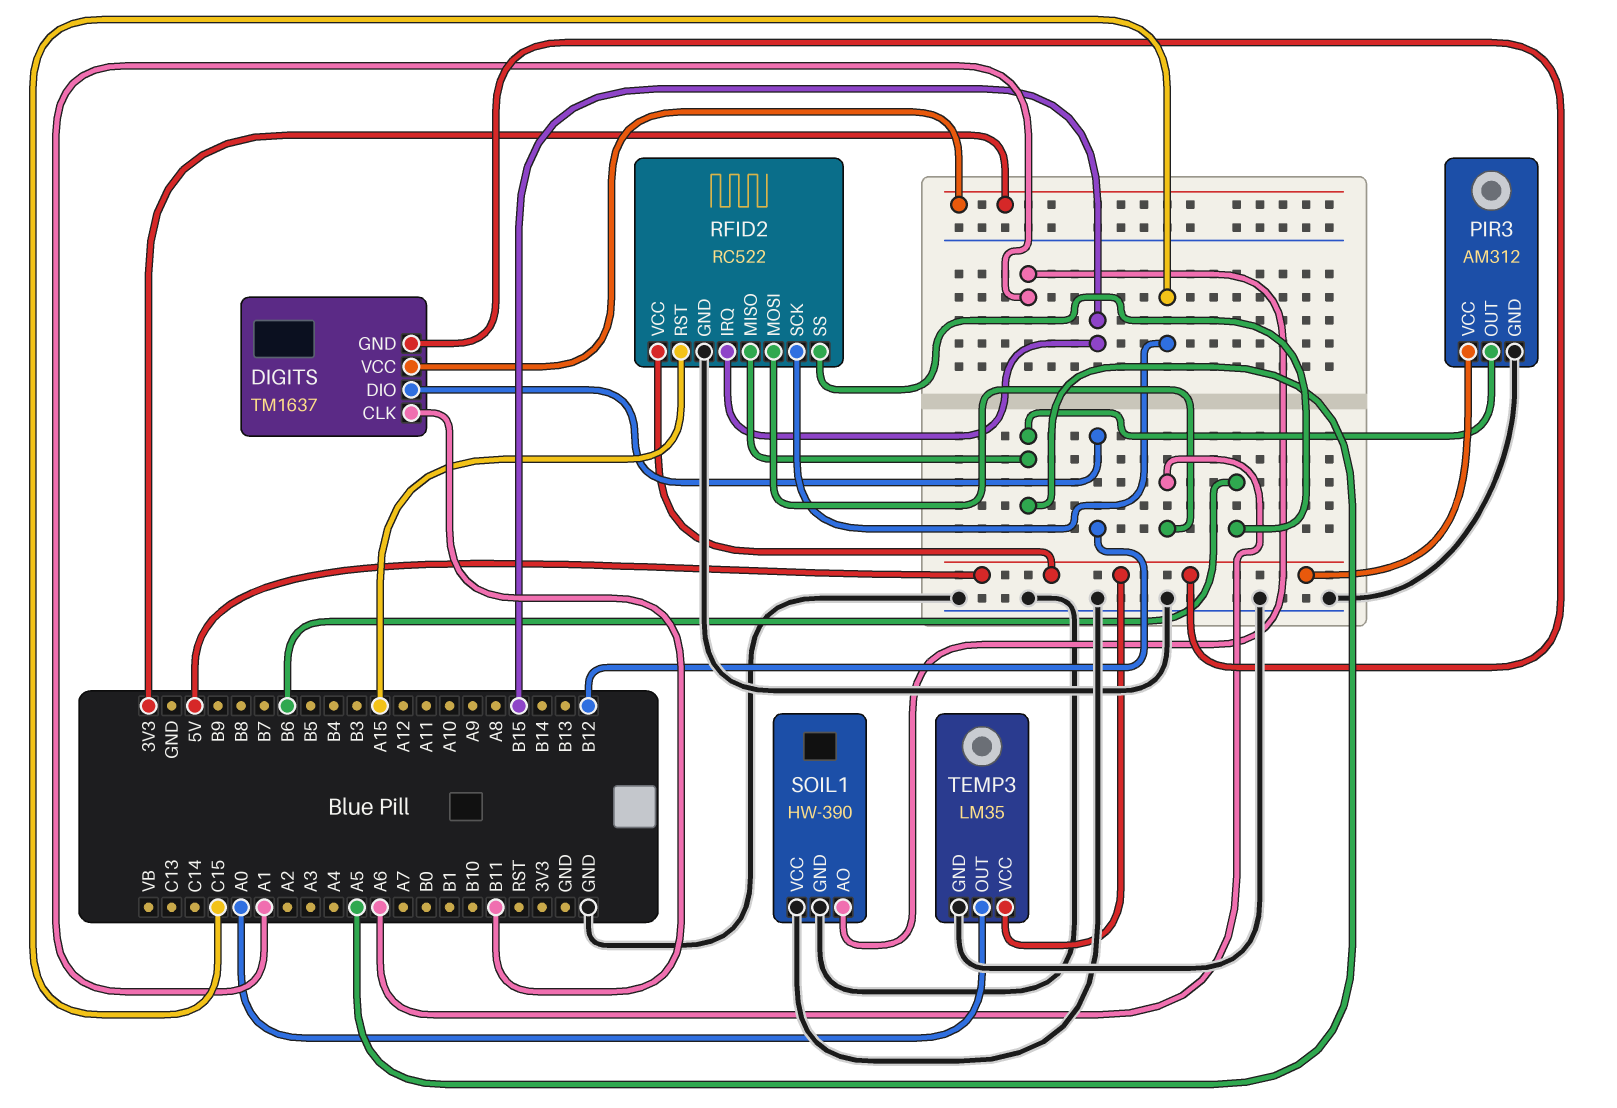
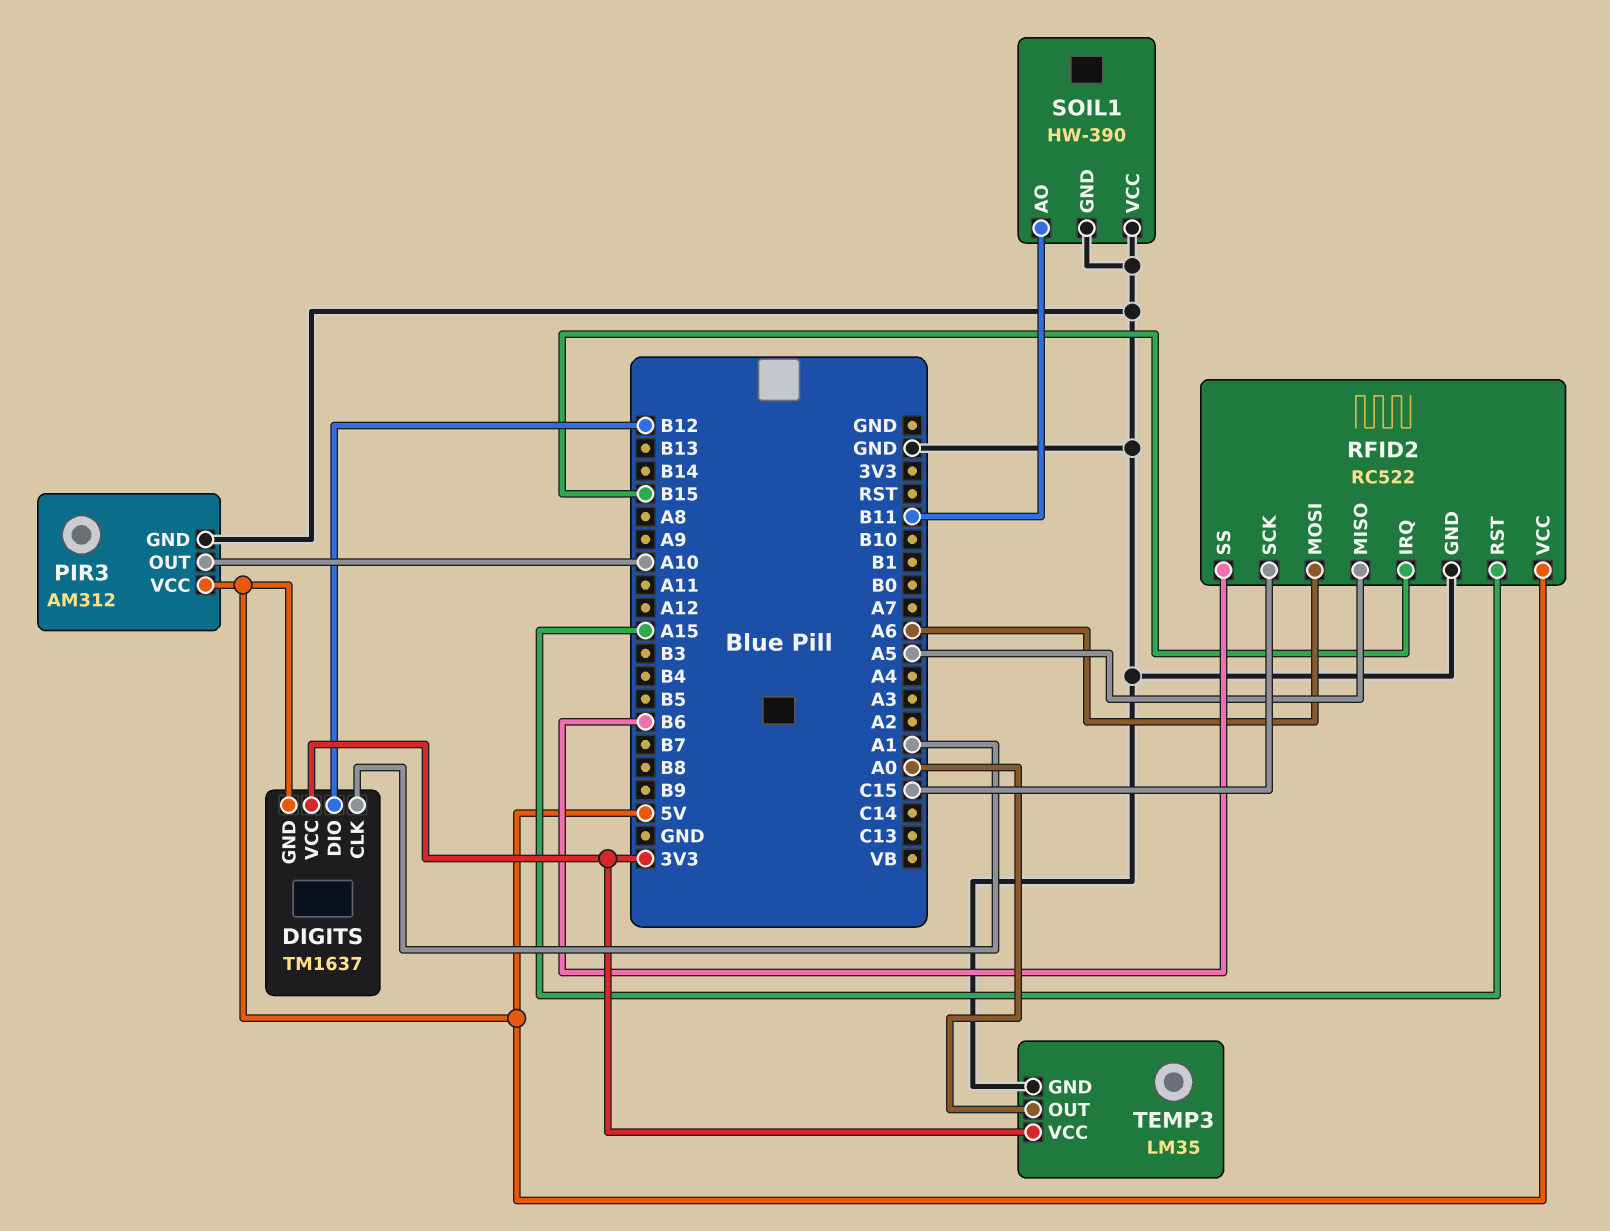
DIGITS pin CLK: B11 -> A1
PIR3 pin OUT: A5 -> A10
SOIL1 pin AO: A1 -> B11
TEMP3 pin VCC: 5V -> 3V3

